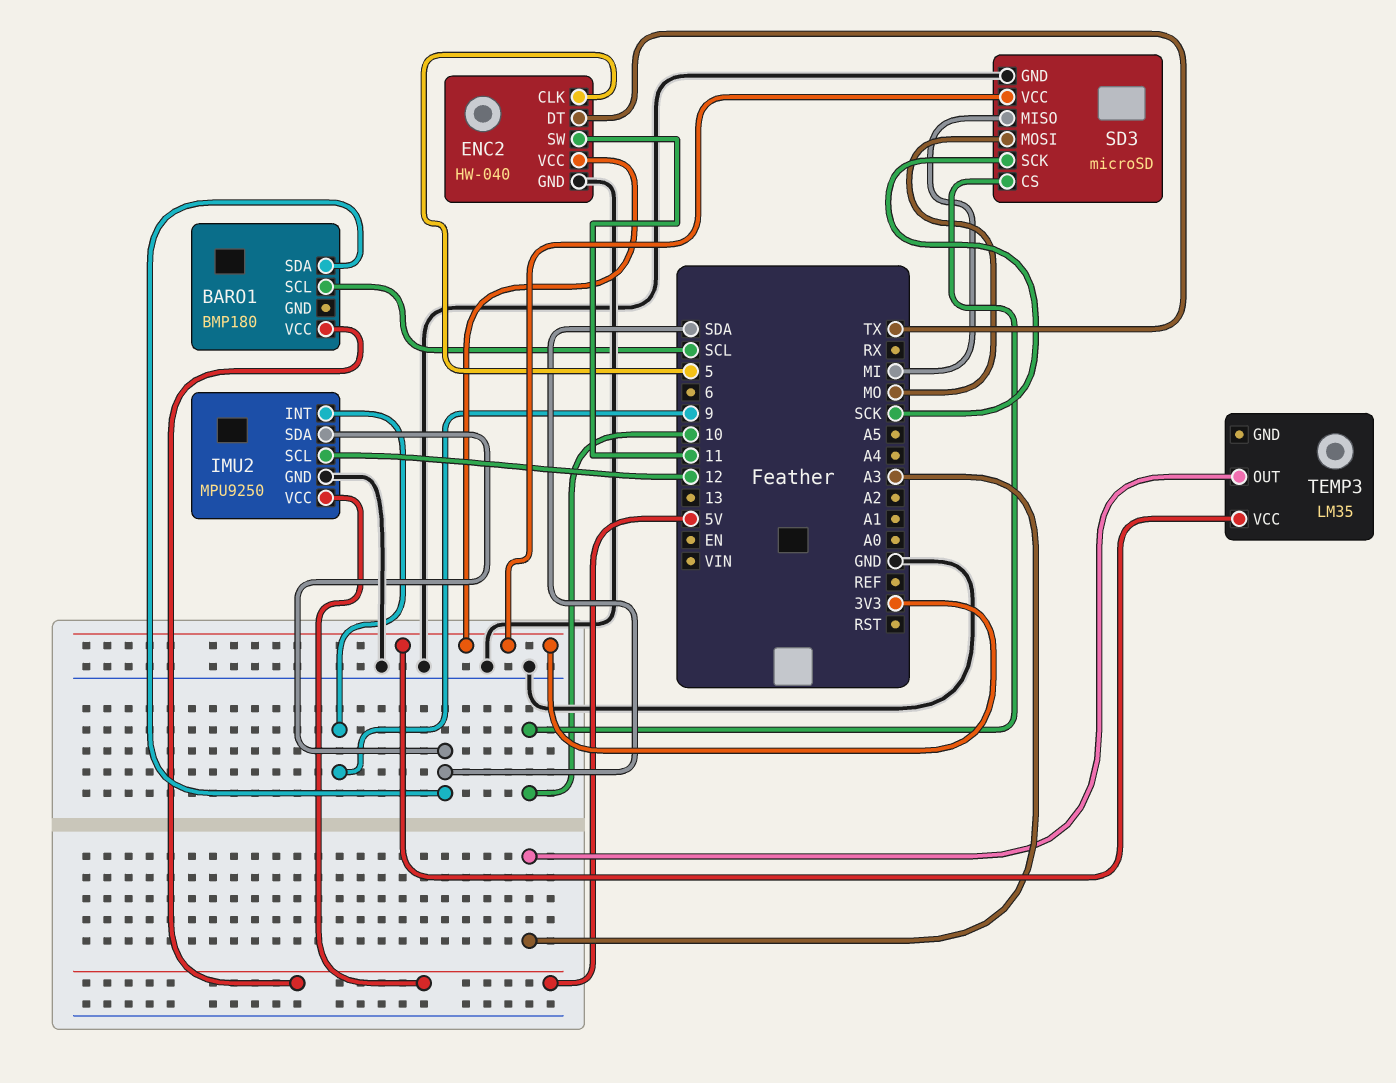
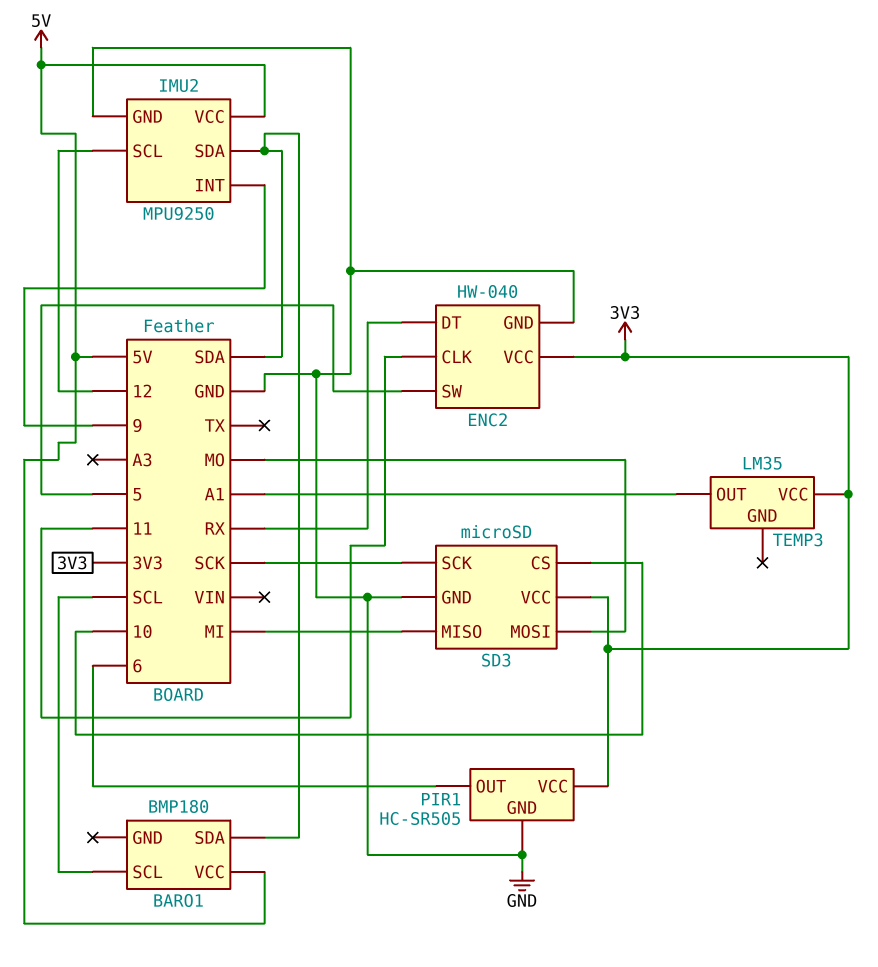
ENC2 pin CLK: 5 -> 11
ENC2 pin DT: TX -> RX
ENC2 pin SW: 11 -> 5
PIR1: none -> HC-SR505
PIR1 pin GND: none -> GND
PIR1 pin OUT: none -> 6
PIR1 pin VCC: none -> 3V3
TEMP3 pin OUT: A3 -> A1

